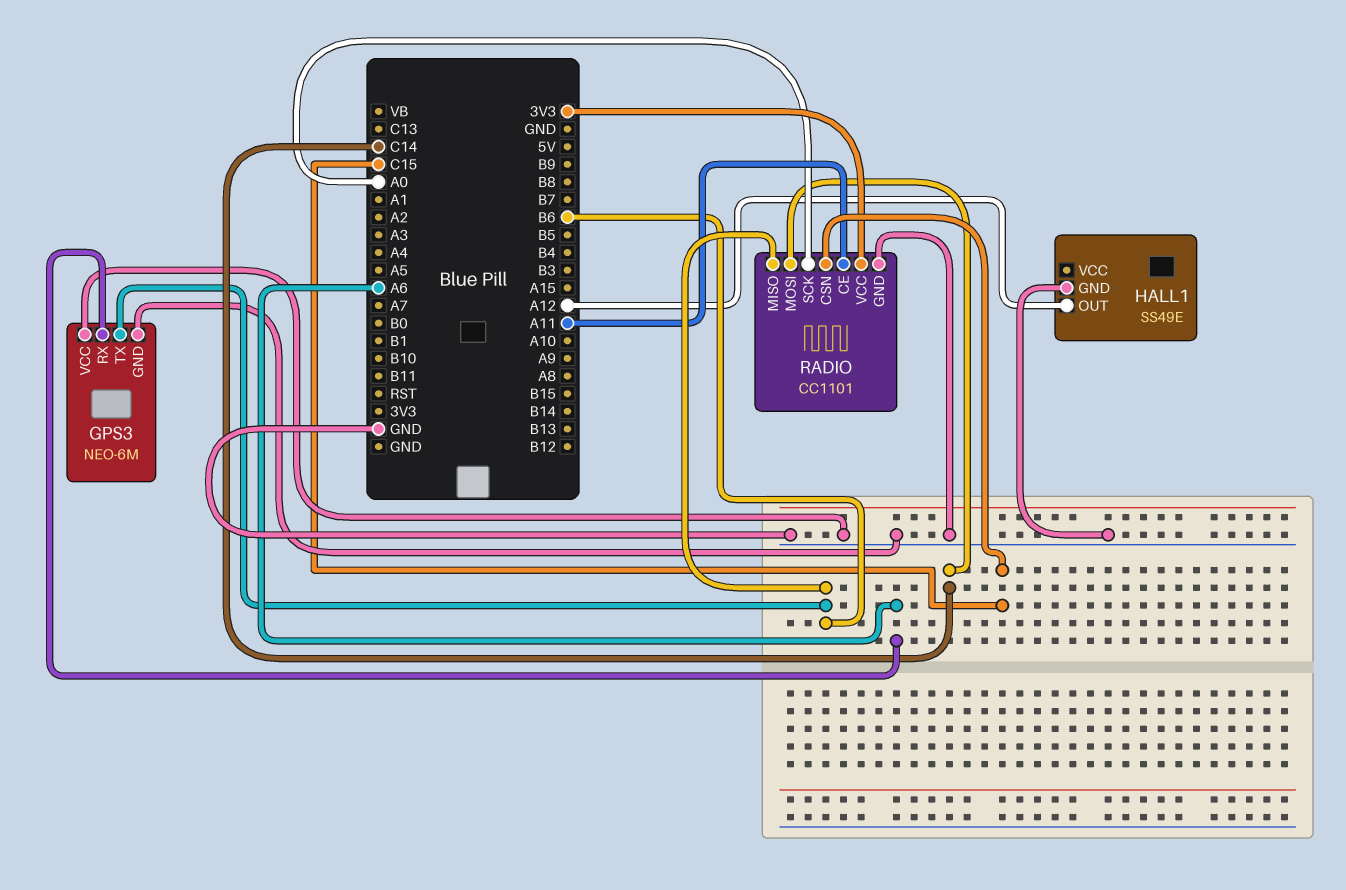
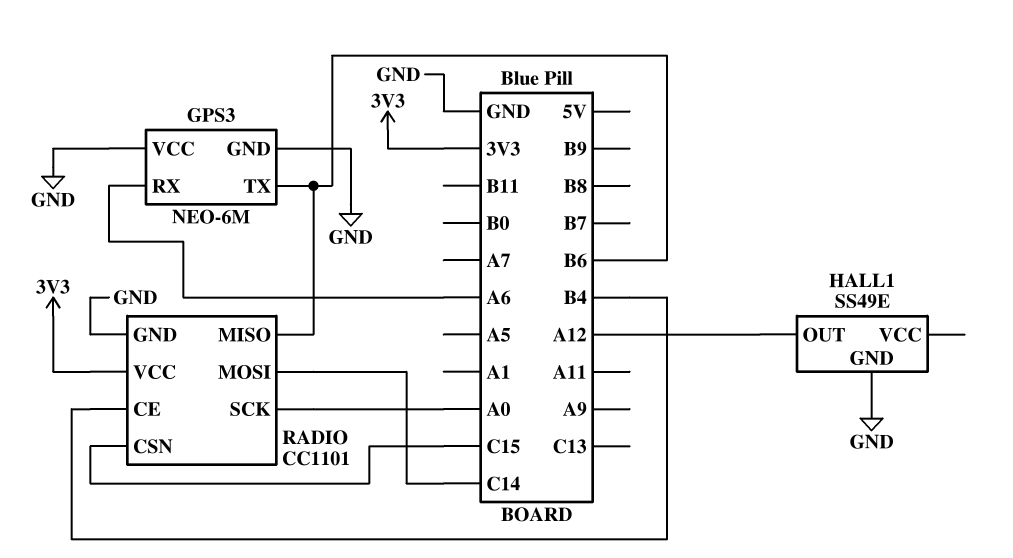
RADIO pin CE: A11 -> B4

